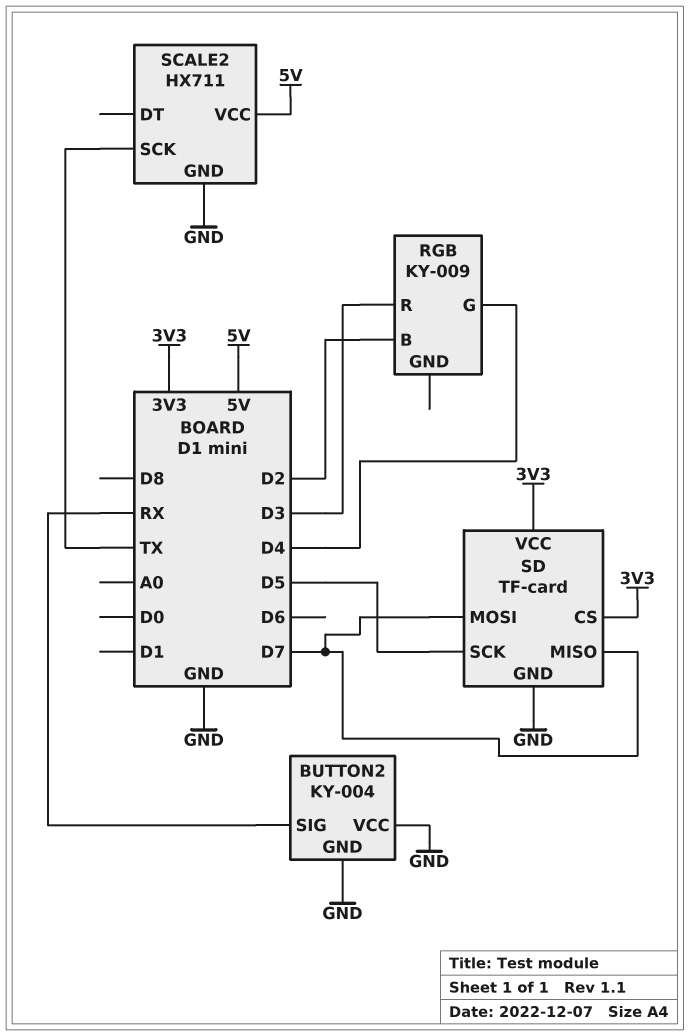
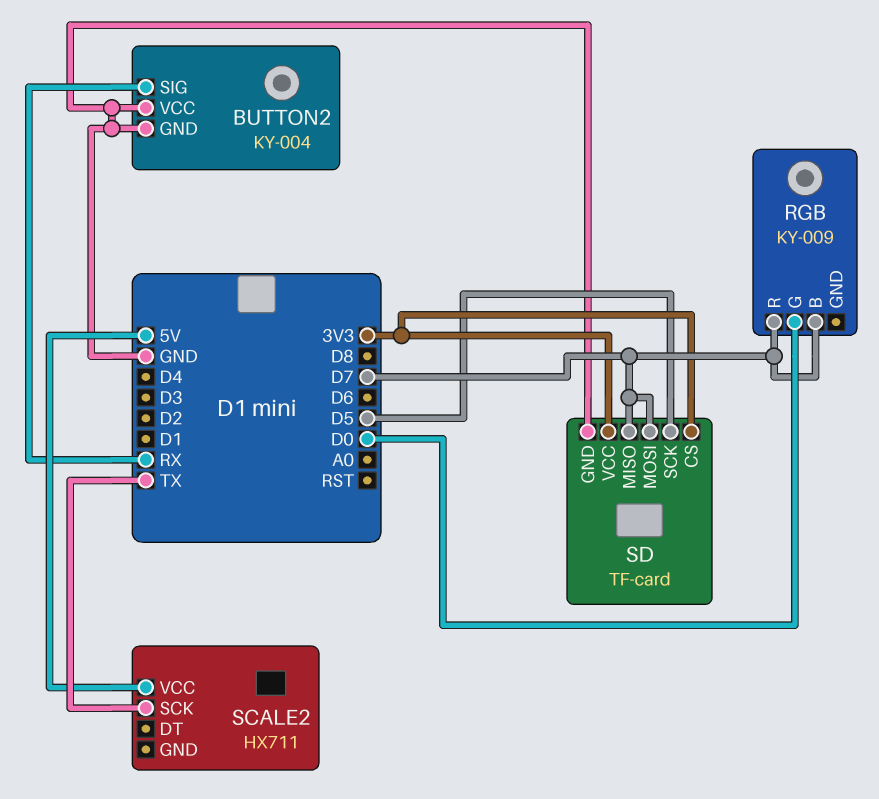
RGB pin B: D2 -> D7
RGB pin G: D4 -> D0
RGB pin R: D3 -> D7
SCALE2 pin GND: GND -> none

